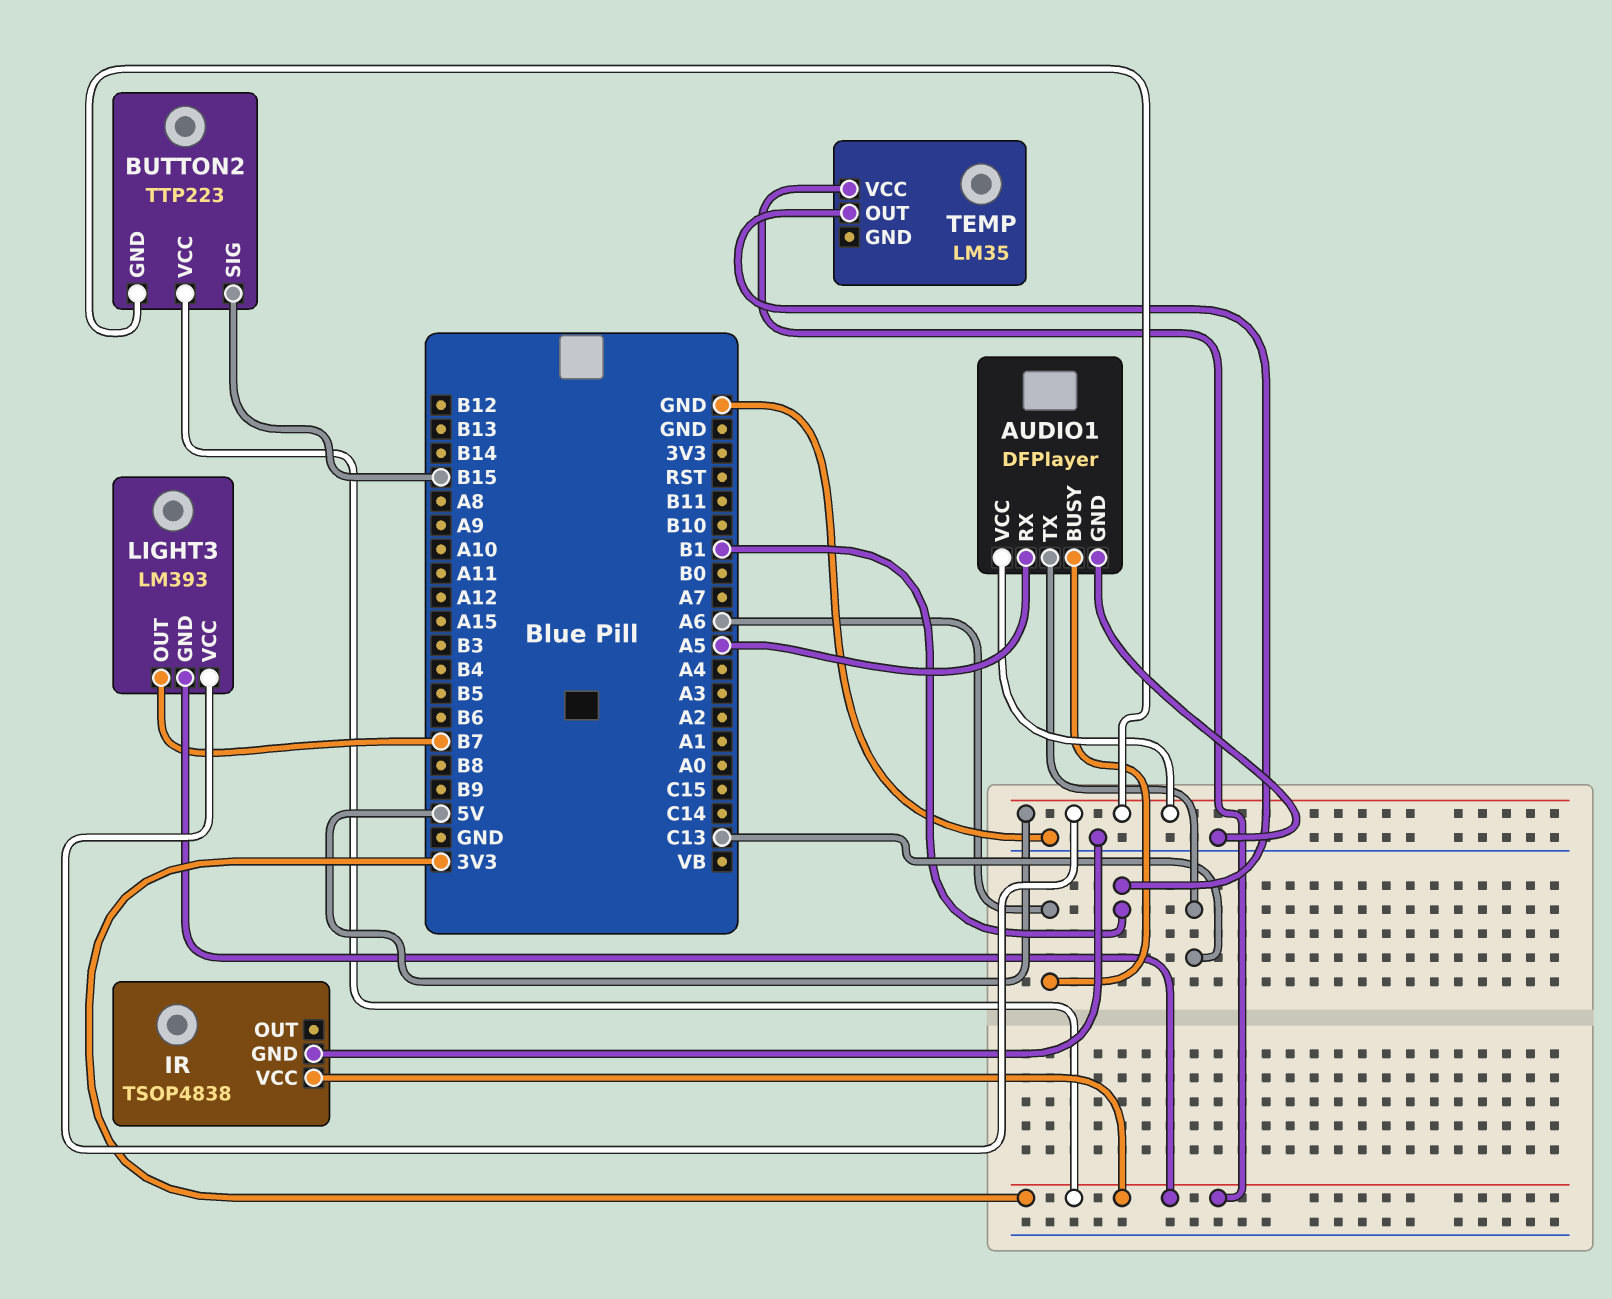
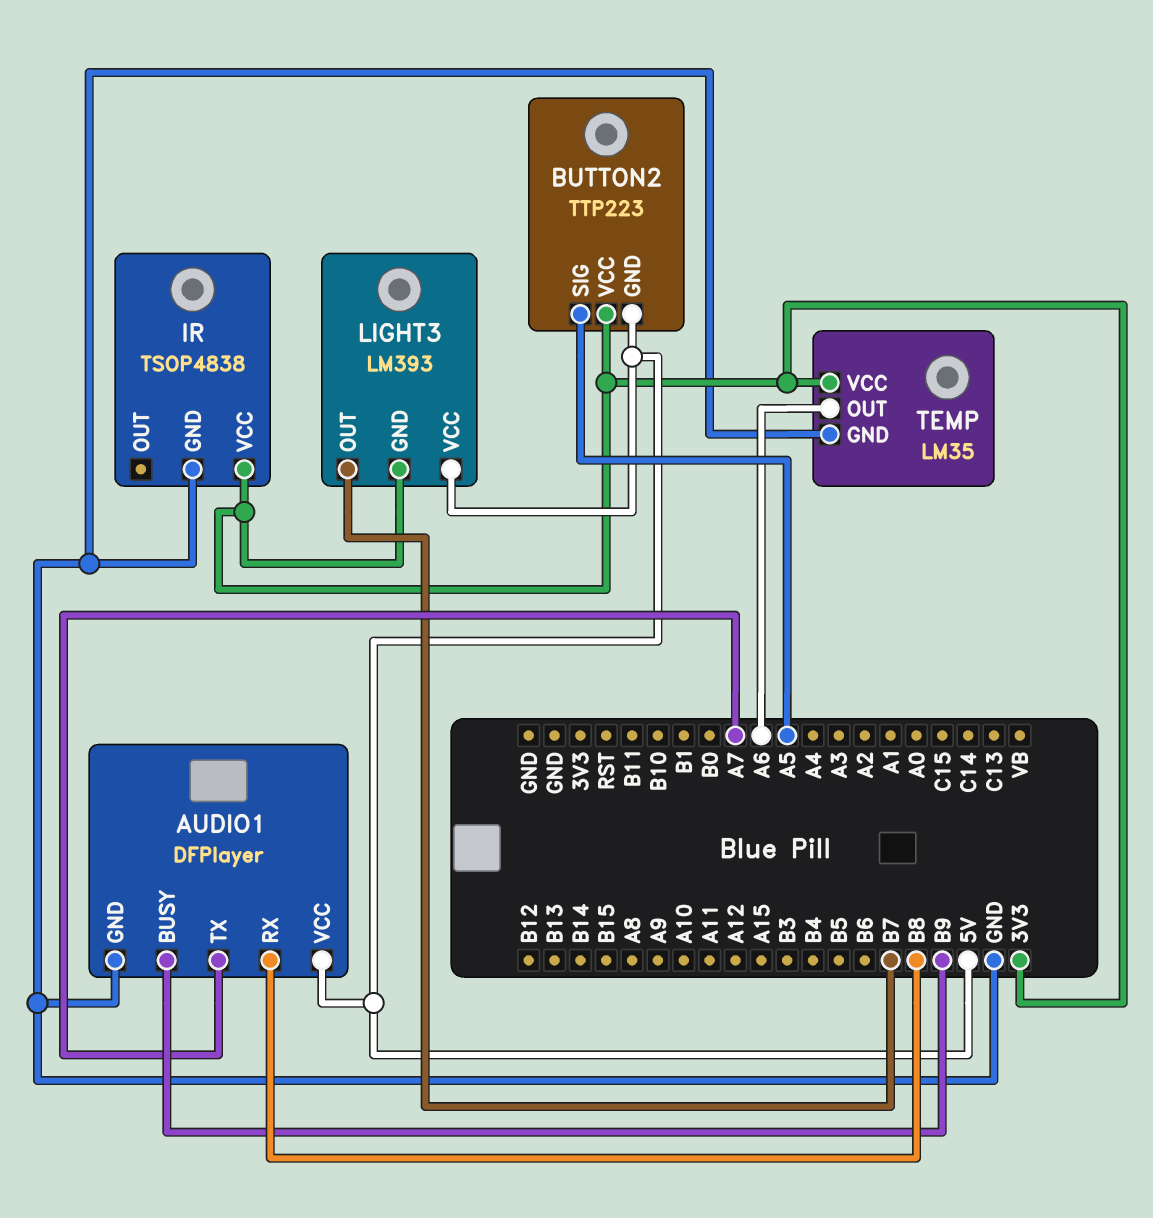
AUDIO1 pin BUSY: A6 -> B9
AUDIO1 pin RX: A5 -> B8
AUDIO1 pin TX: C13 -> A7
BUTTON2 pin SIG: B15 -> A5
TEMP pin GND: none -> GND
TEMP pin OUT: B1 -> A6

